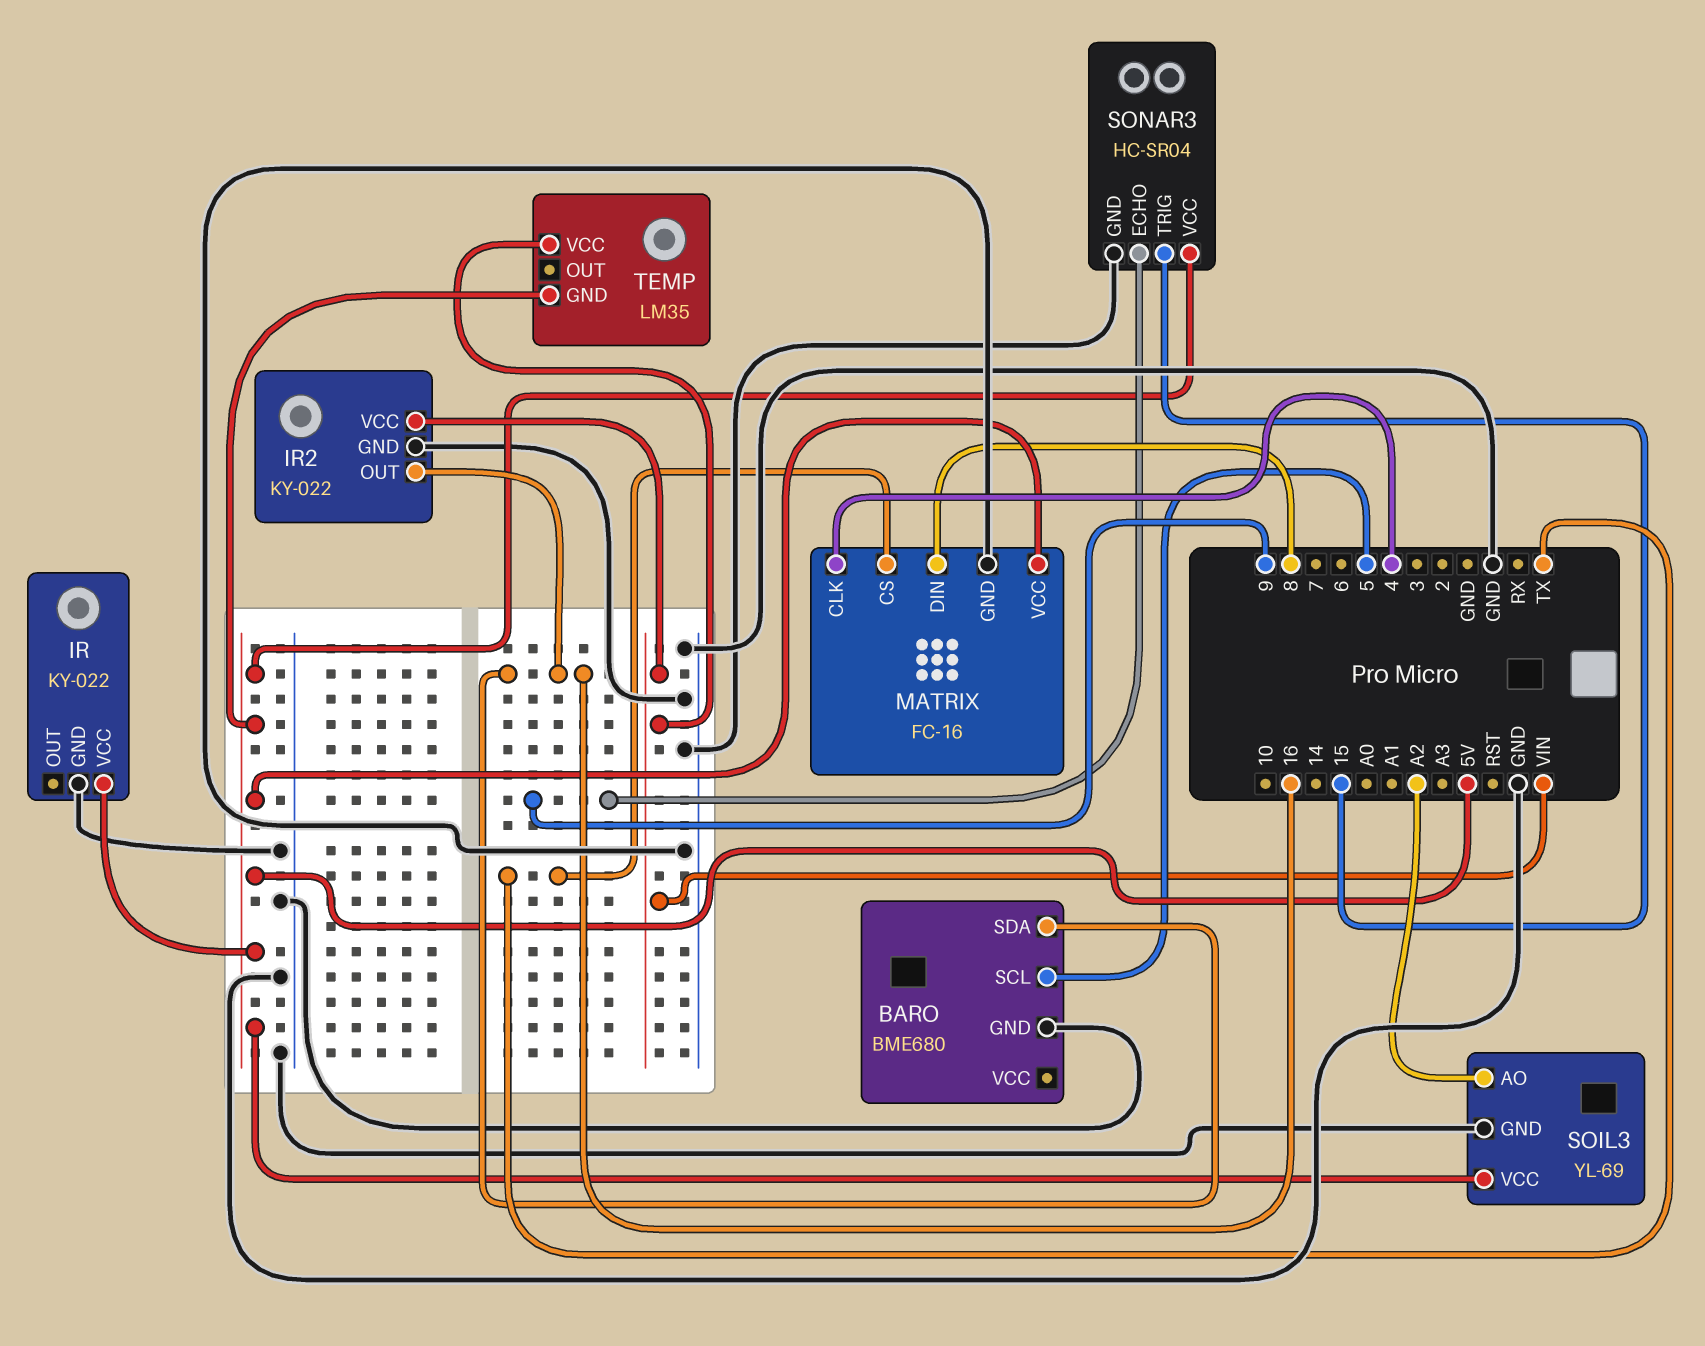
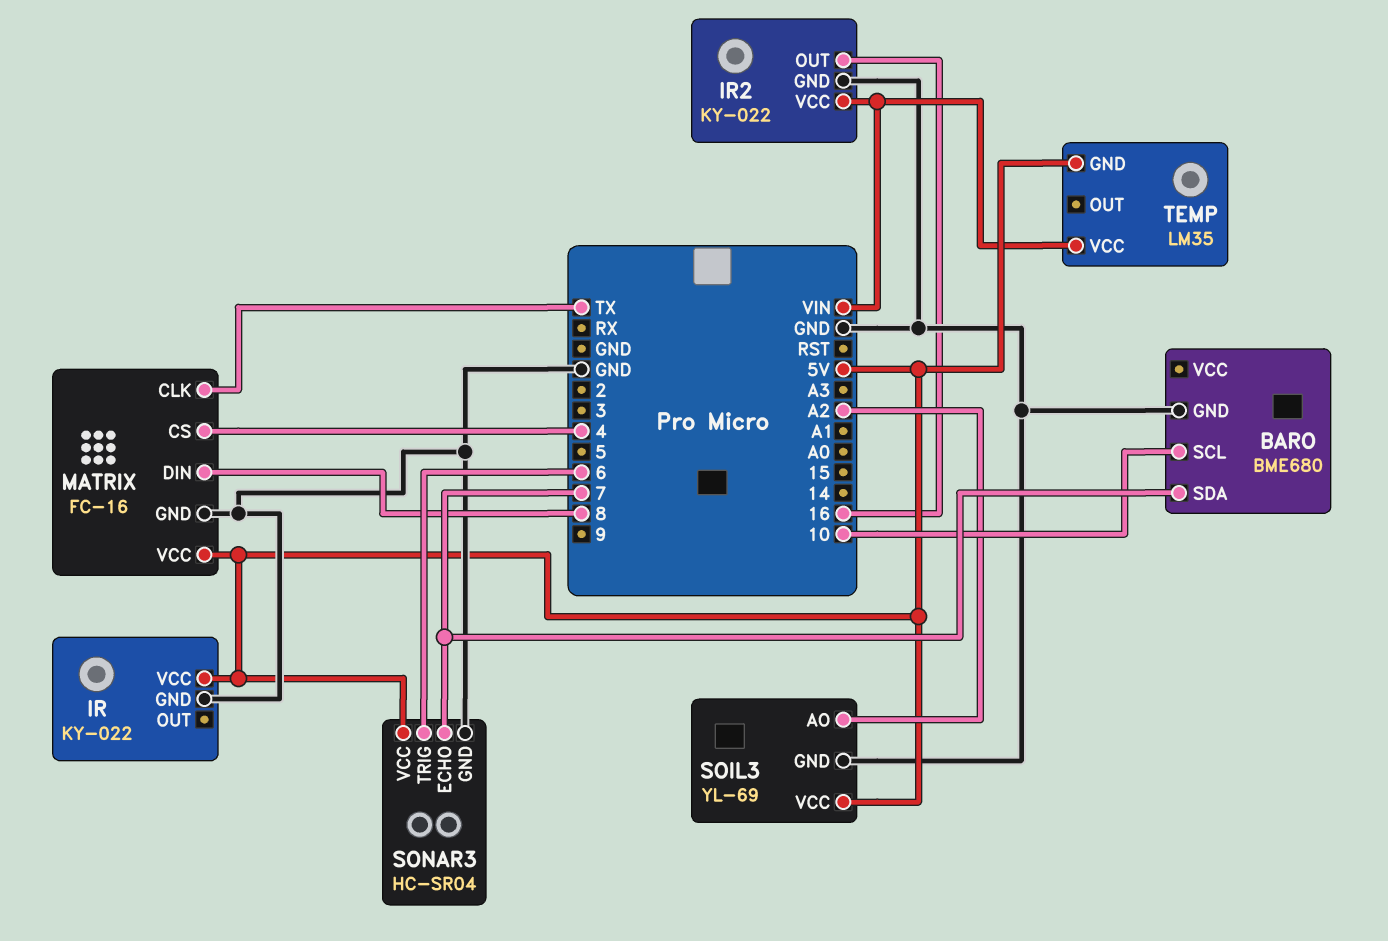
BARO pin SCL: 5 -> 10
BARO pin SDA: 16 -> 7
MATRIX pin CLK: 4 -> TX
MATRIX pin CS: TX -> 4
SONAR3 pin ECHO: 9 -> 7
SONAR3 pin TRIG: 15 -> 6

